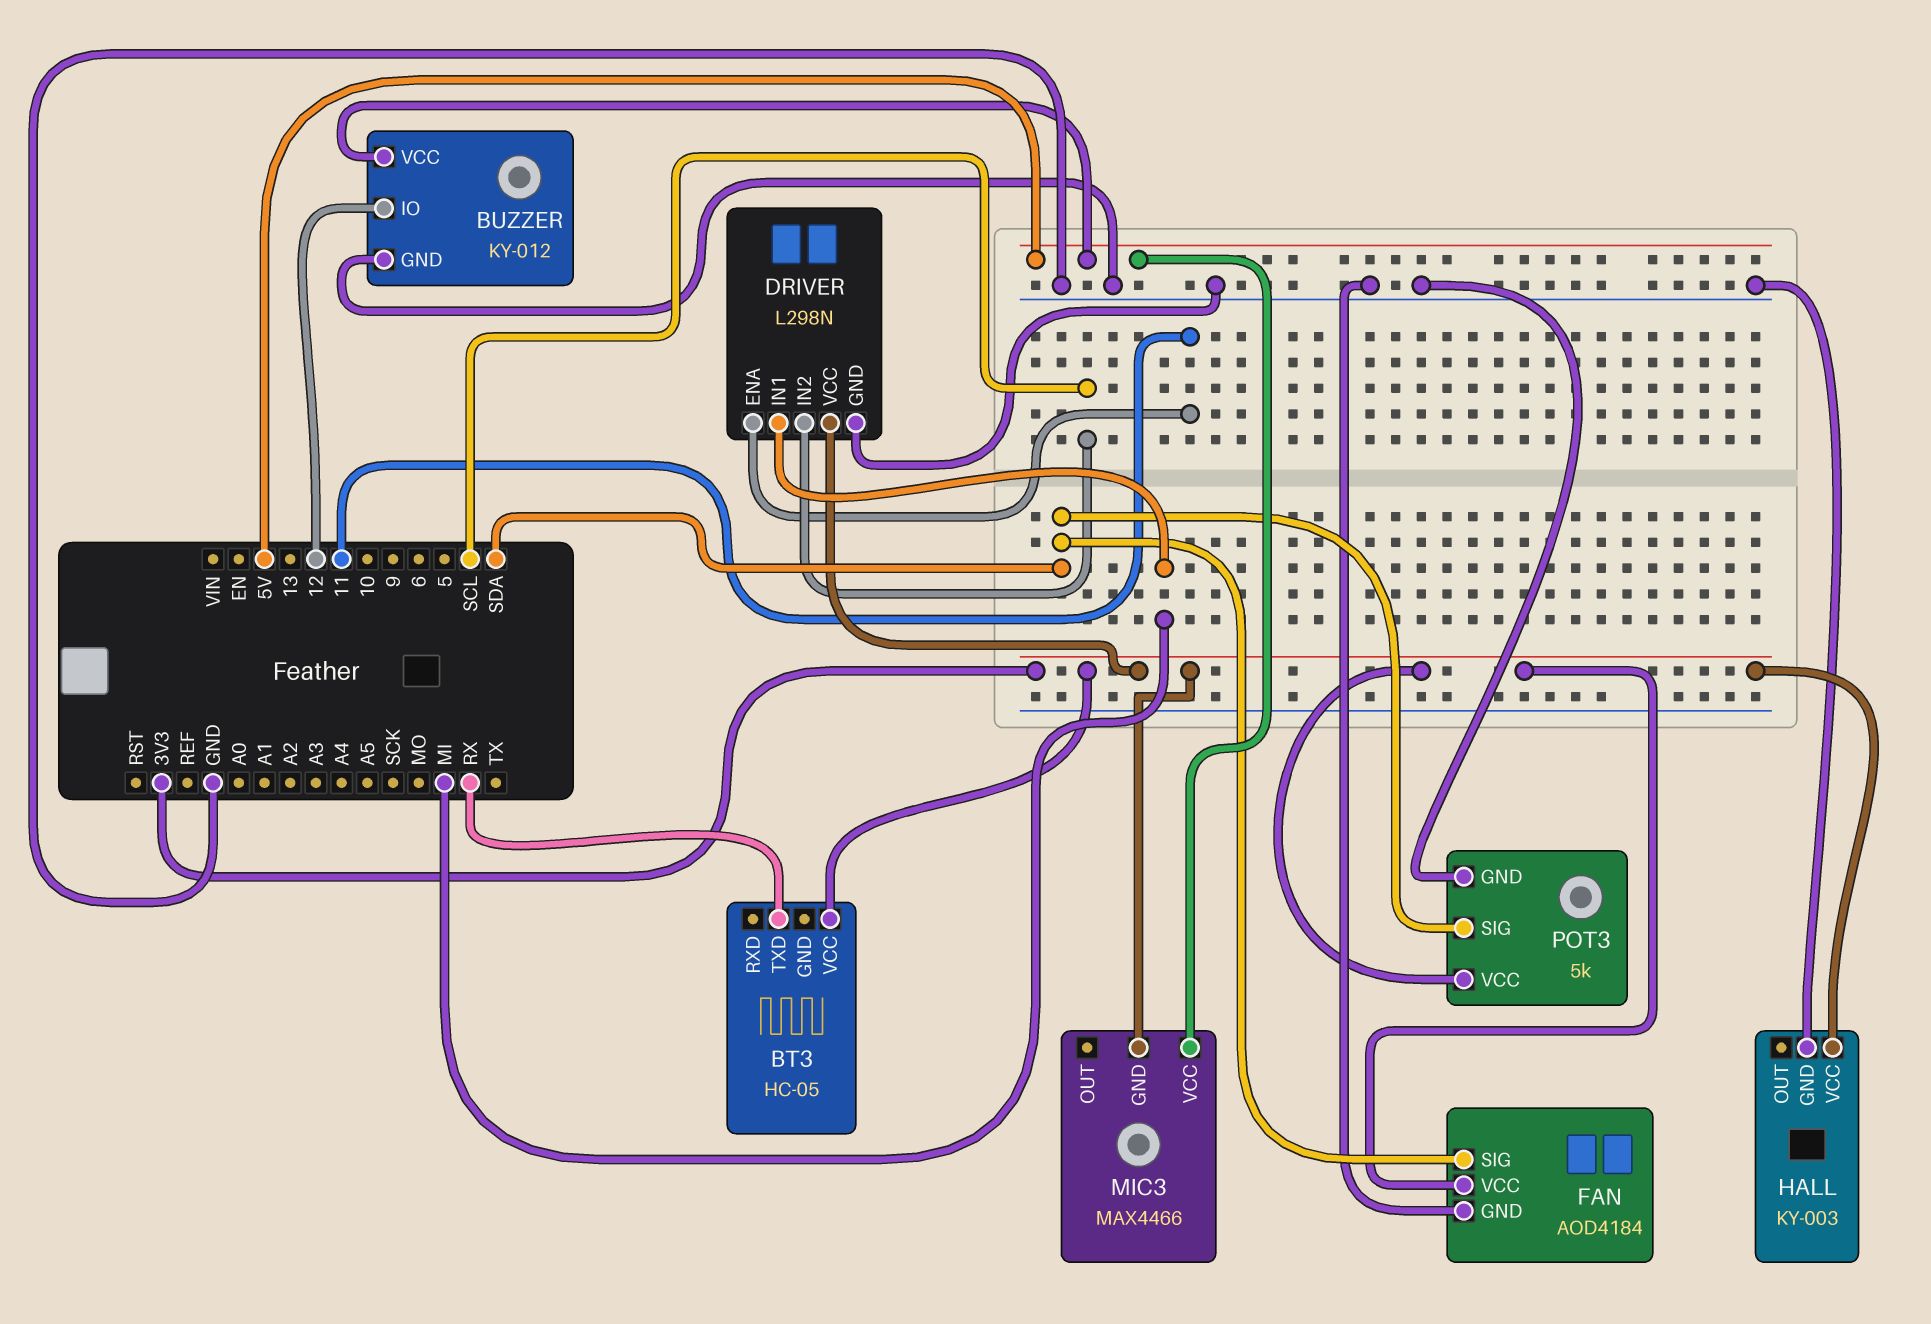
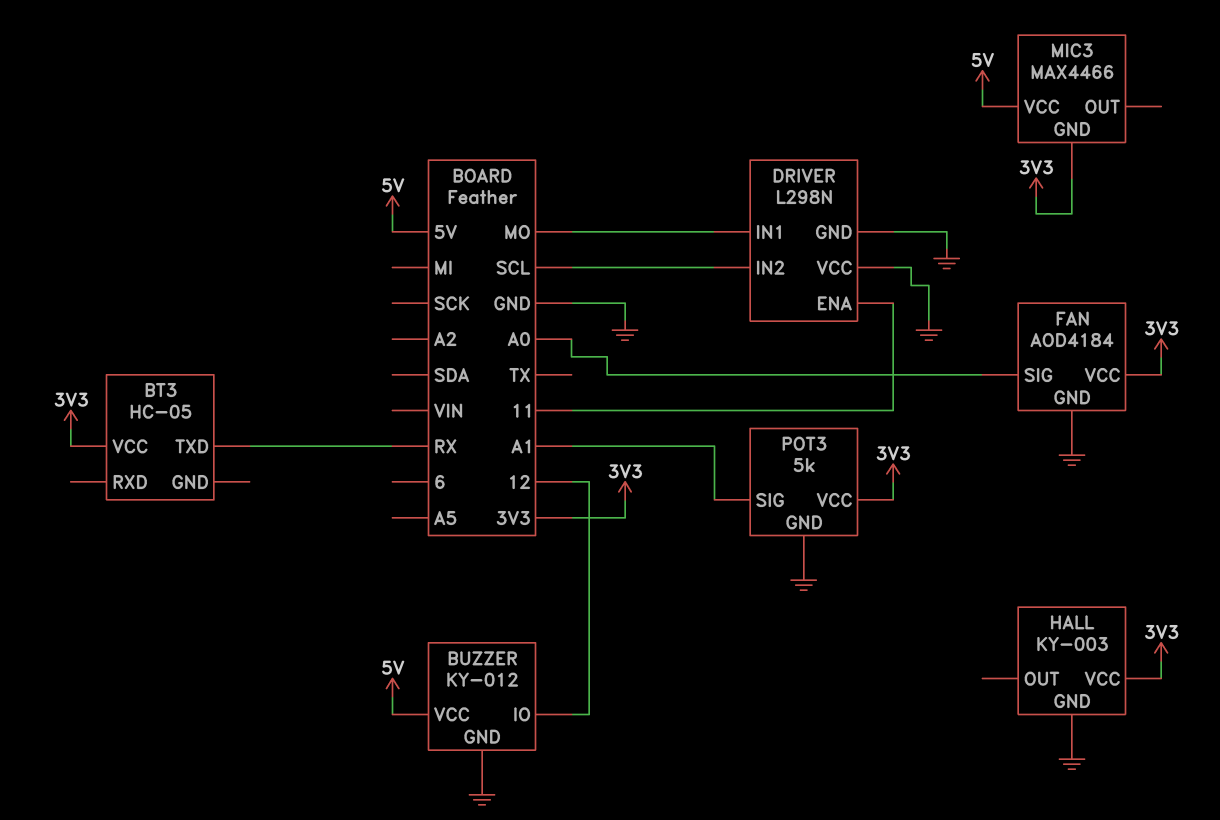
DRIVER pin IN1: MI -> MO
DRIVER pin VCC: 3V3 -> GND
FAN pin SIG: SDA -> A0
POT3 pin SIG: SDA -> A1

